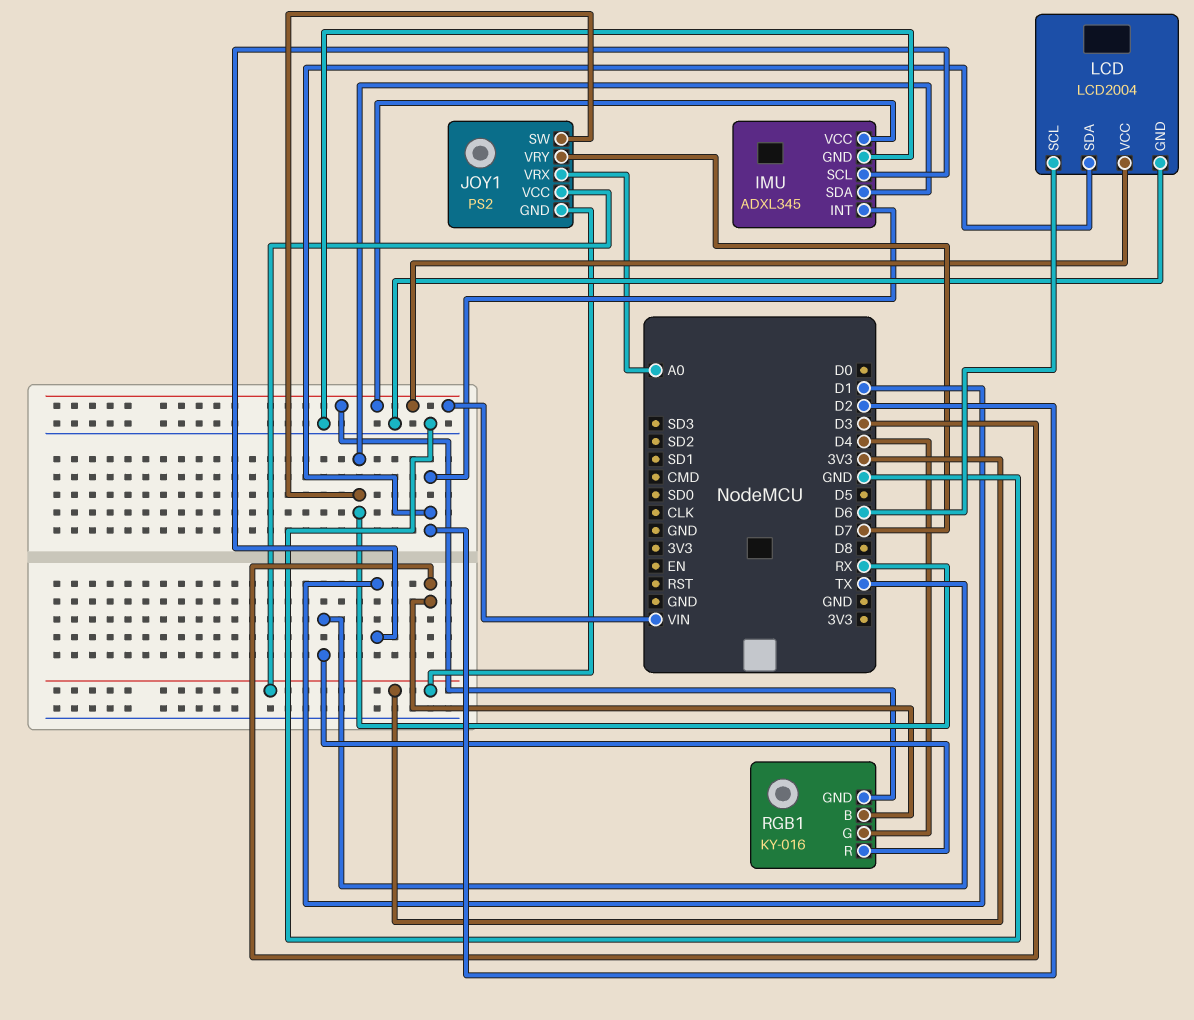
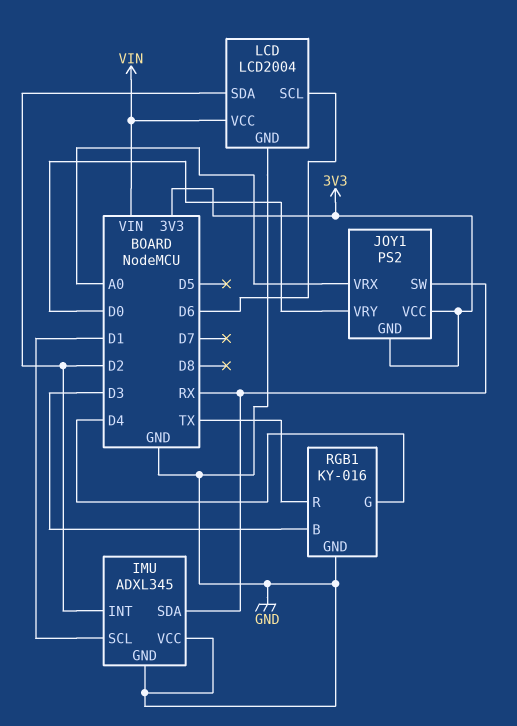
IMU pin VCC: VIN -> GND
JOY1 pin VRY: D7 -> D0
RGB1 pin GND: VIN -> GND

